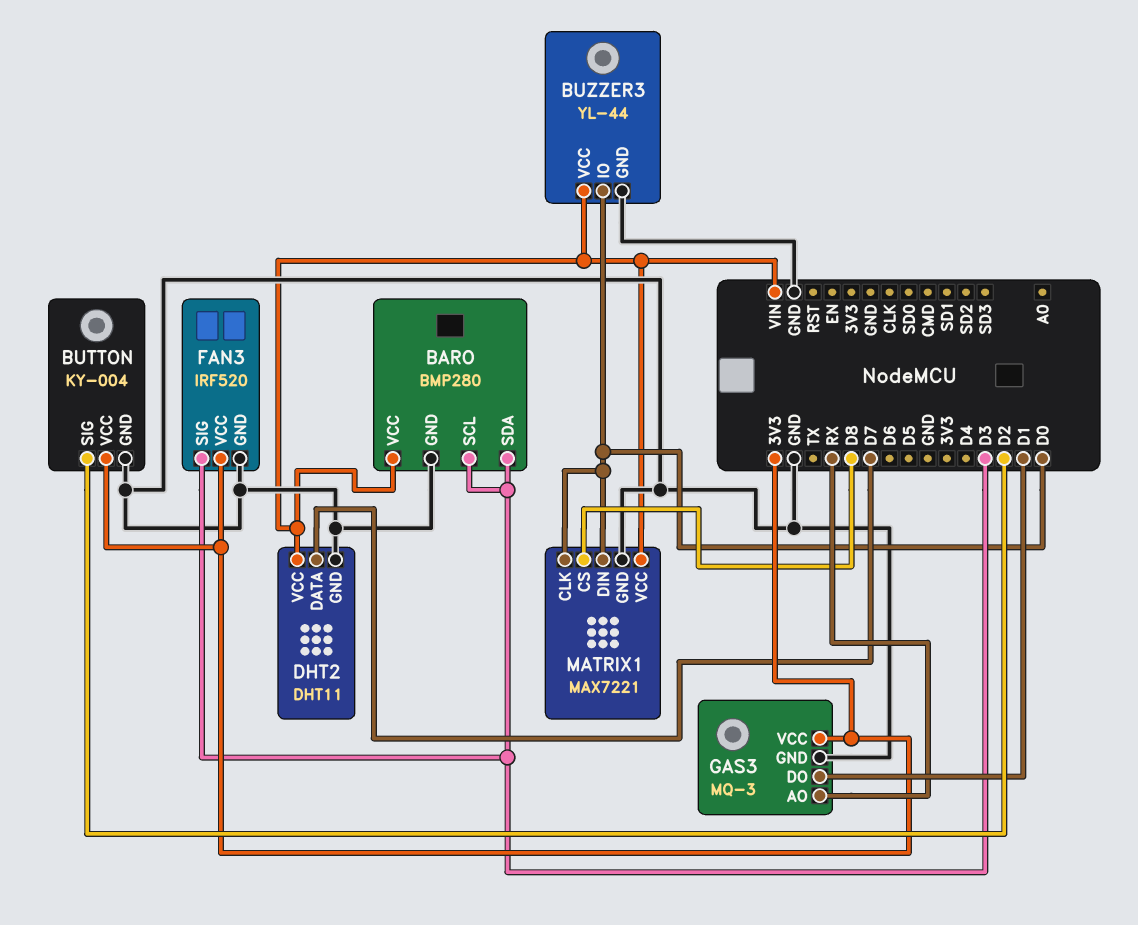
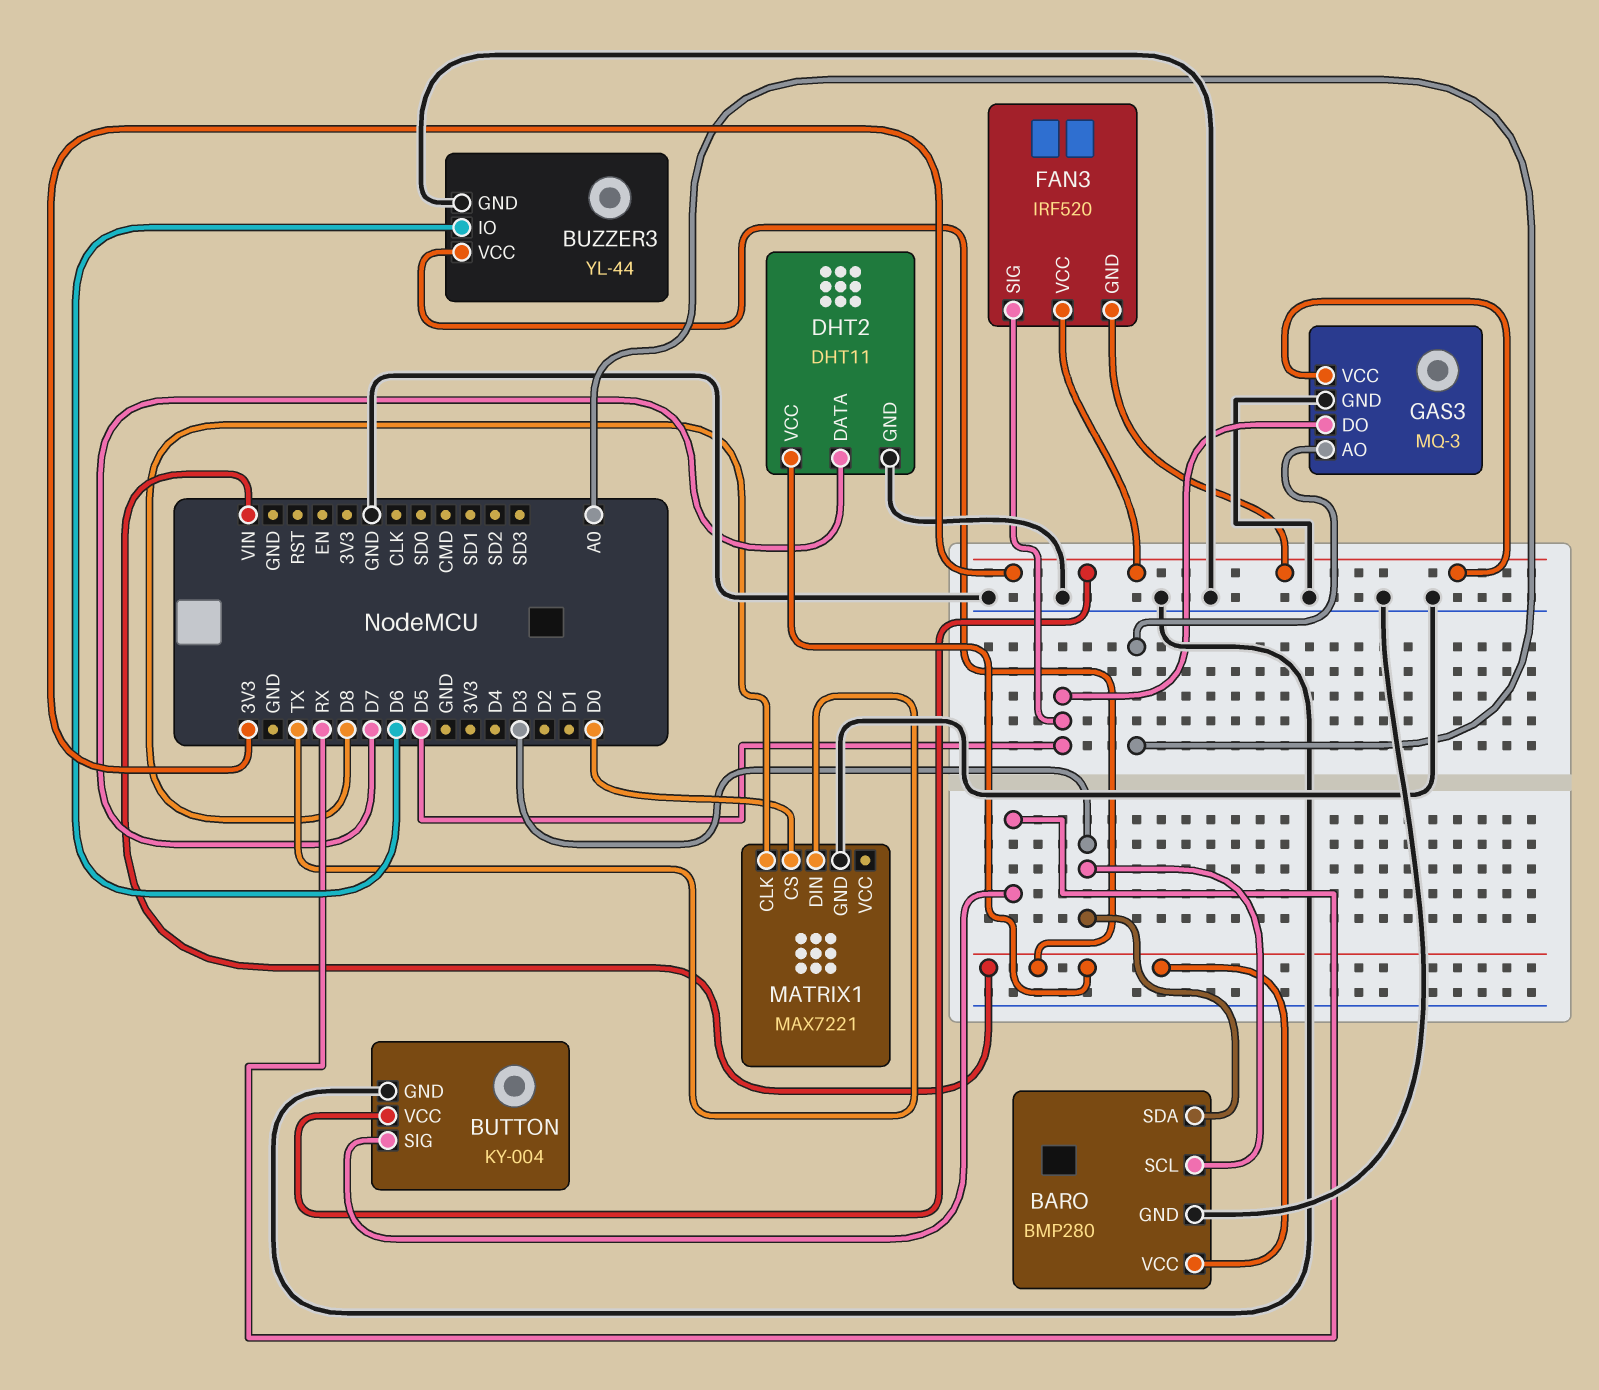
BUTTON pin SIG: D2 -> RX
BUZZER3 pin IO: D0 -> D6
FAN3 pin GND: GND -> 3V3
FAN3 pin SIG: D3 -> D5
GAS3 pin AO: RX -> A0
GAS3 pin DO: D1 -> D5
MATRIX1 pin CLK: D0 -> D8
MATRIX1 pin CS: D8 -> D0
MATRIX1 pin DIN: D0 -> TX
MATRIX1 pin VCC: VIN -> none

